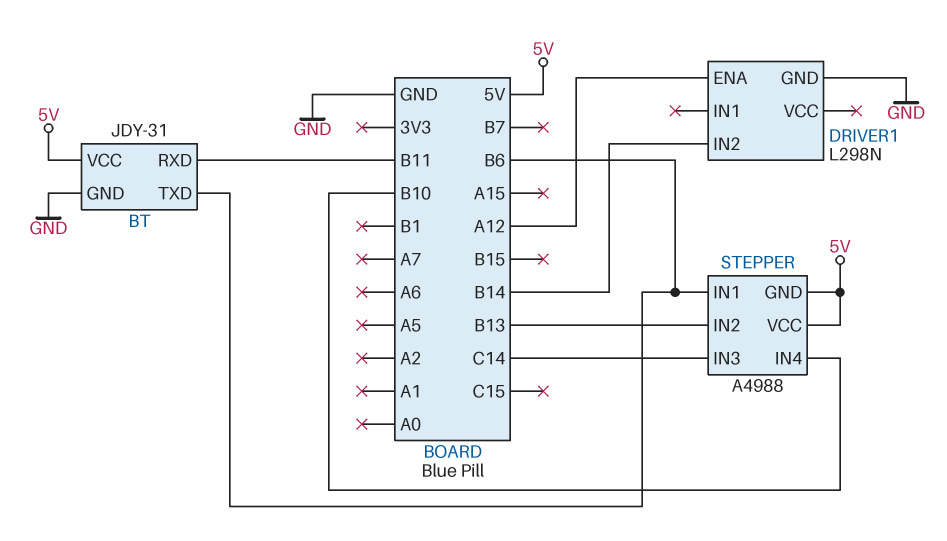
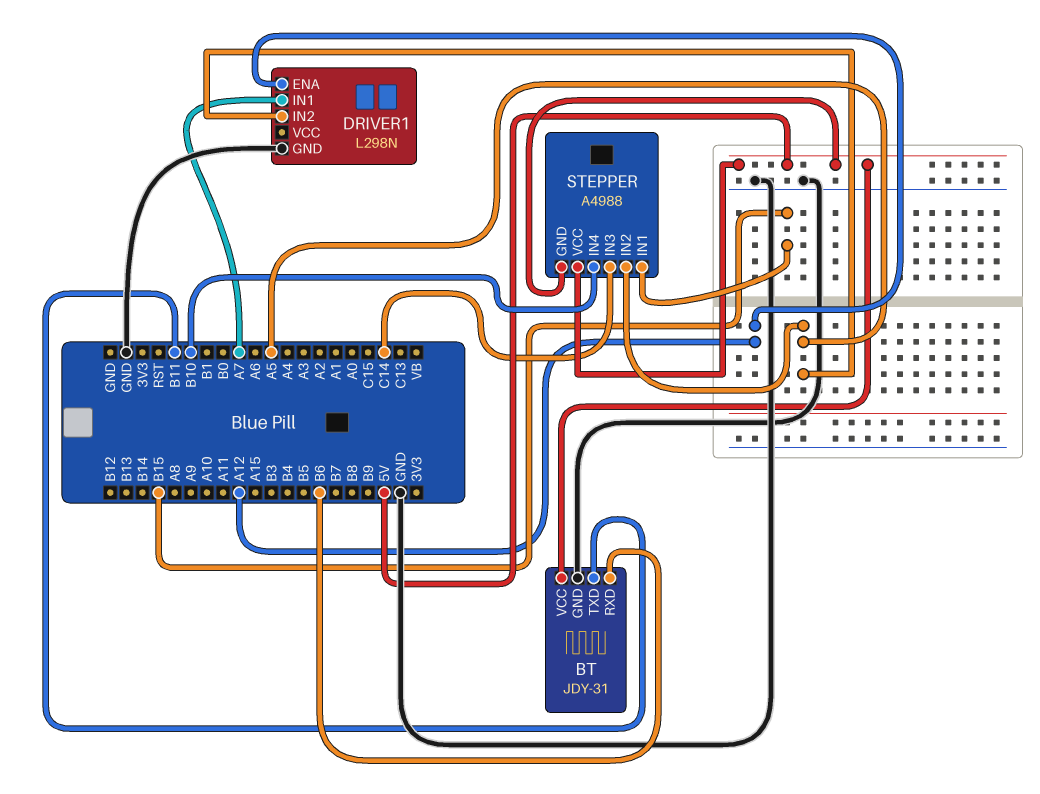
BT pin RXD: B11 -> B6
BT pin TXD: B6 -> B11
DRIVER1 pin IN1: none -> A7
DRIVER1 pin IN2: B14 -> A5
STEPPER pin IN1: B6 -> B15
STEPPER pin IN2: B13 -> A5

